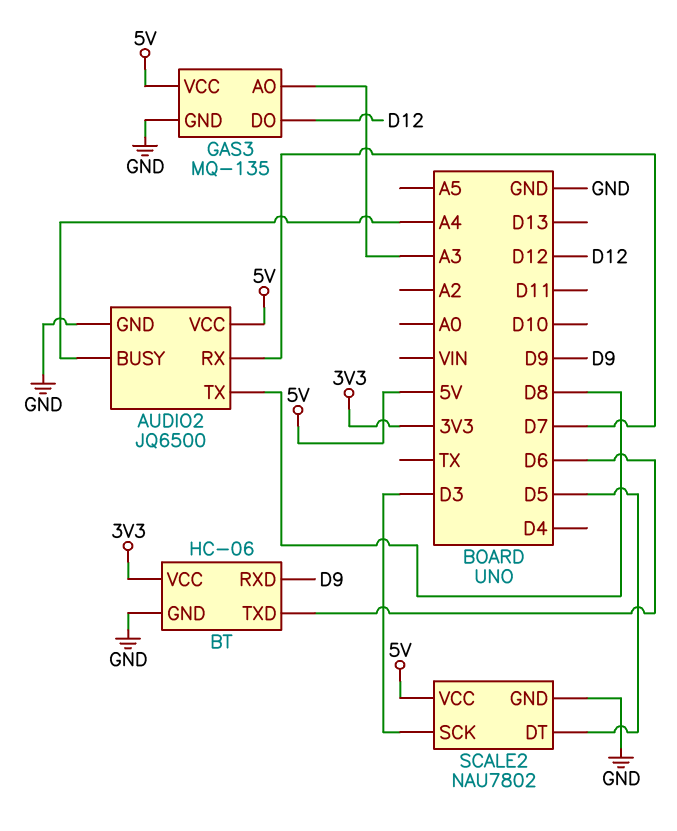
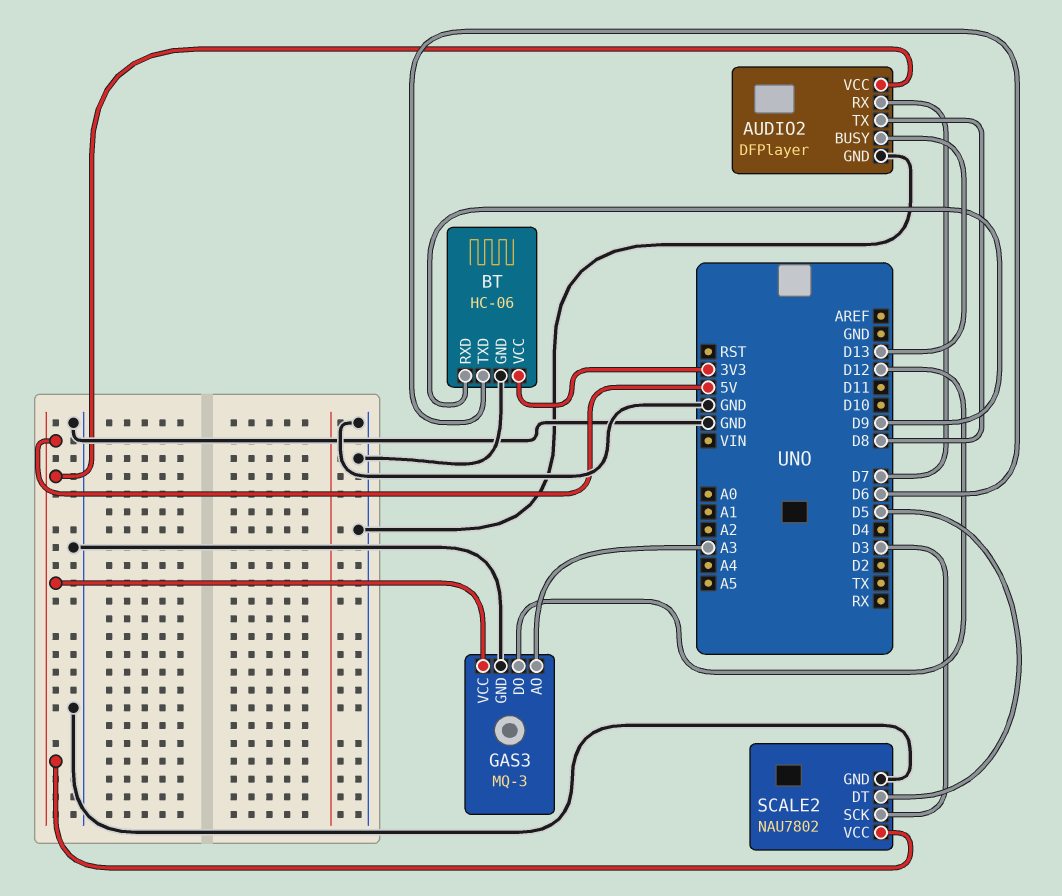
AUDIO2: JQ6500 -> DFPlayer
AUDIO2 pin BUSY: A4 -> D13
GAS3: MQ-135 -> MQ-3

